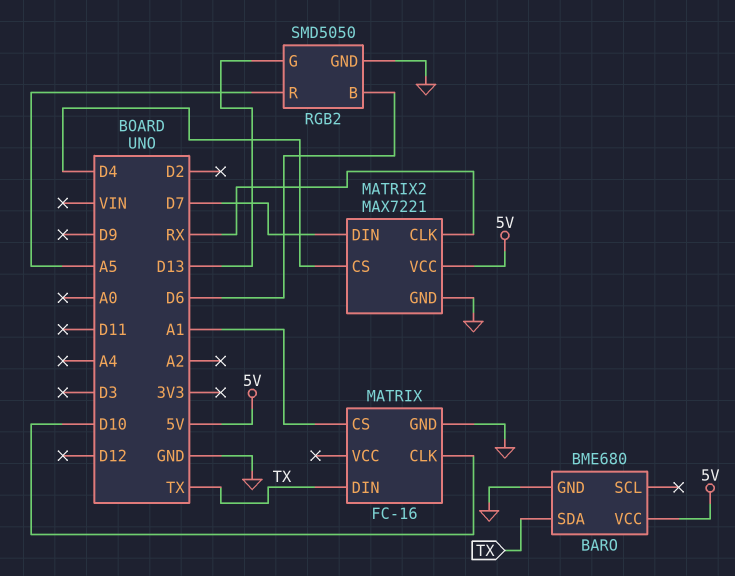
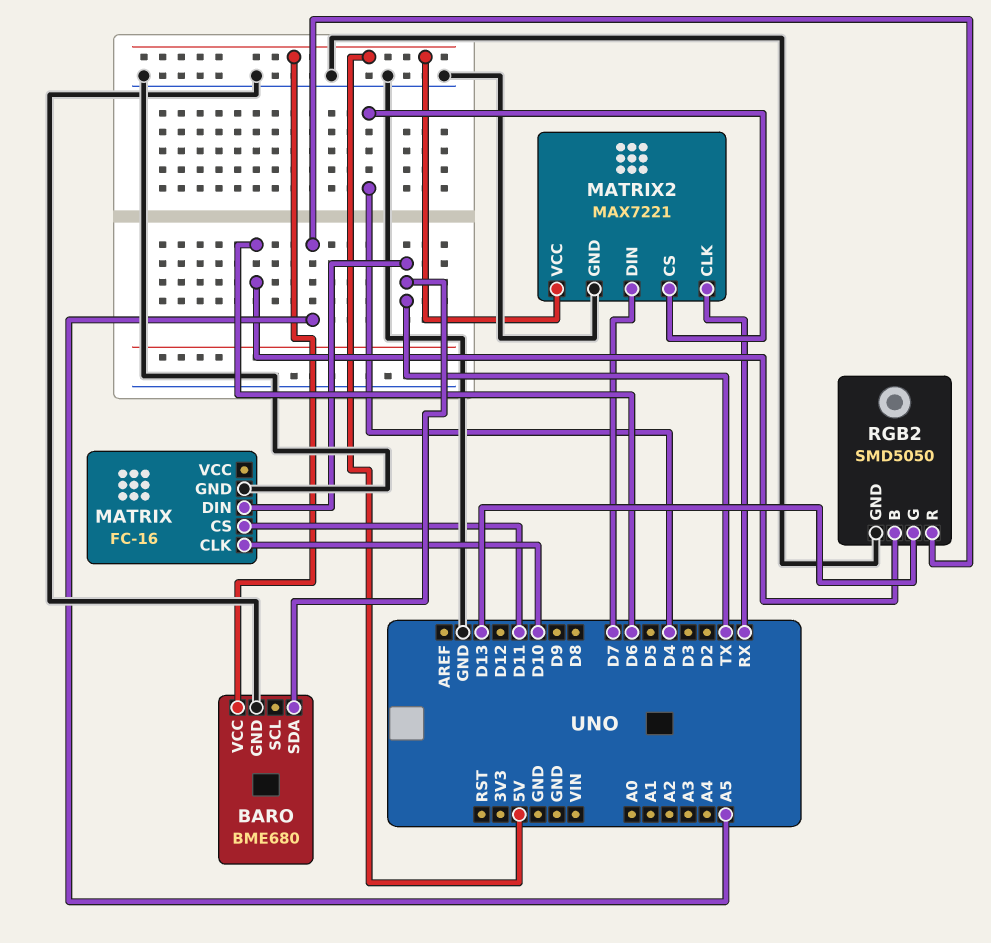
MATRIX pin CS: A1 -> D11

